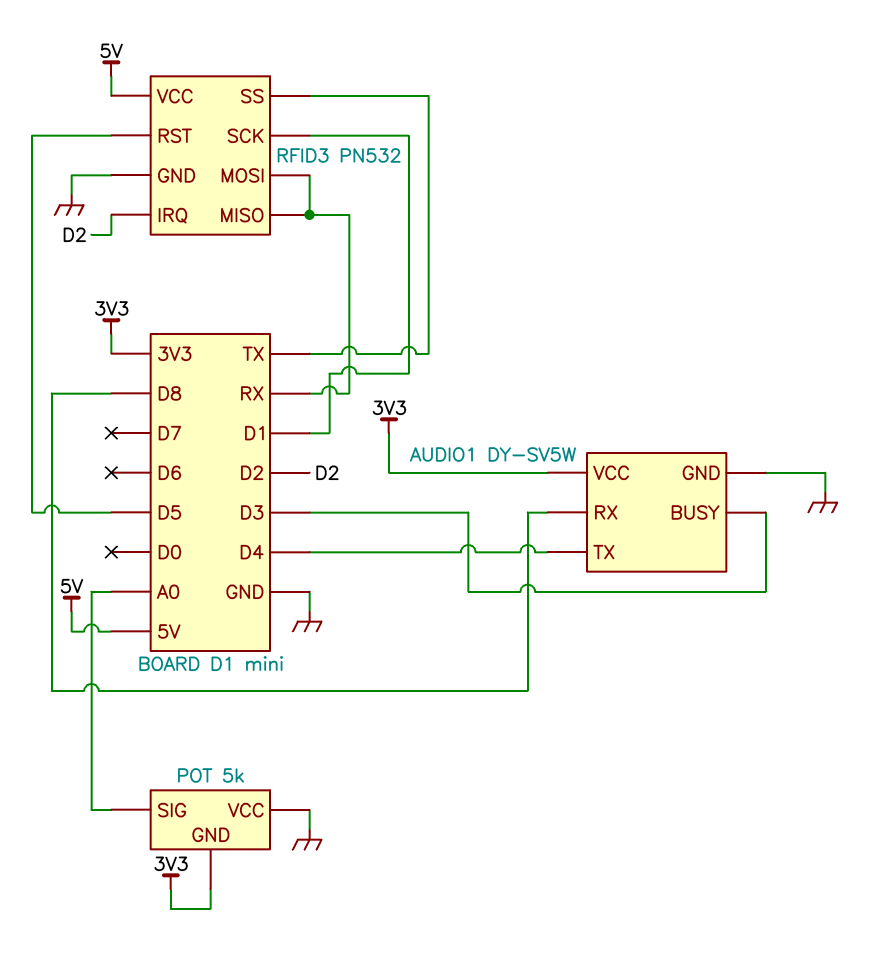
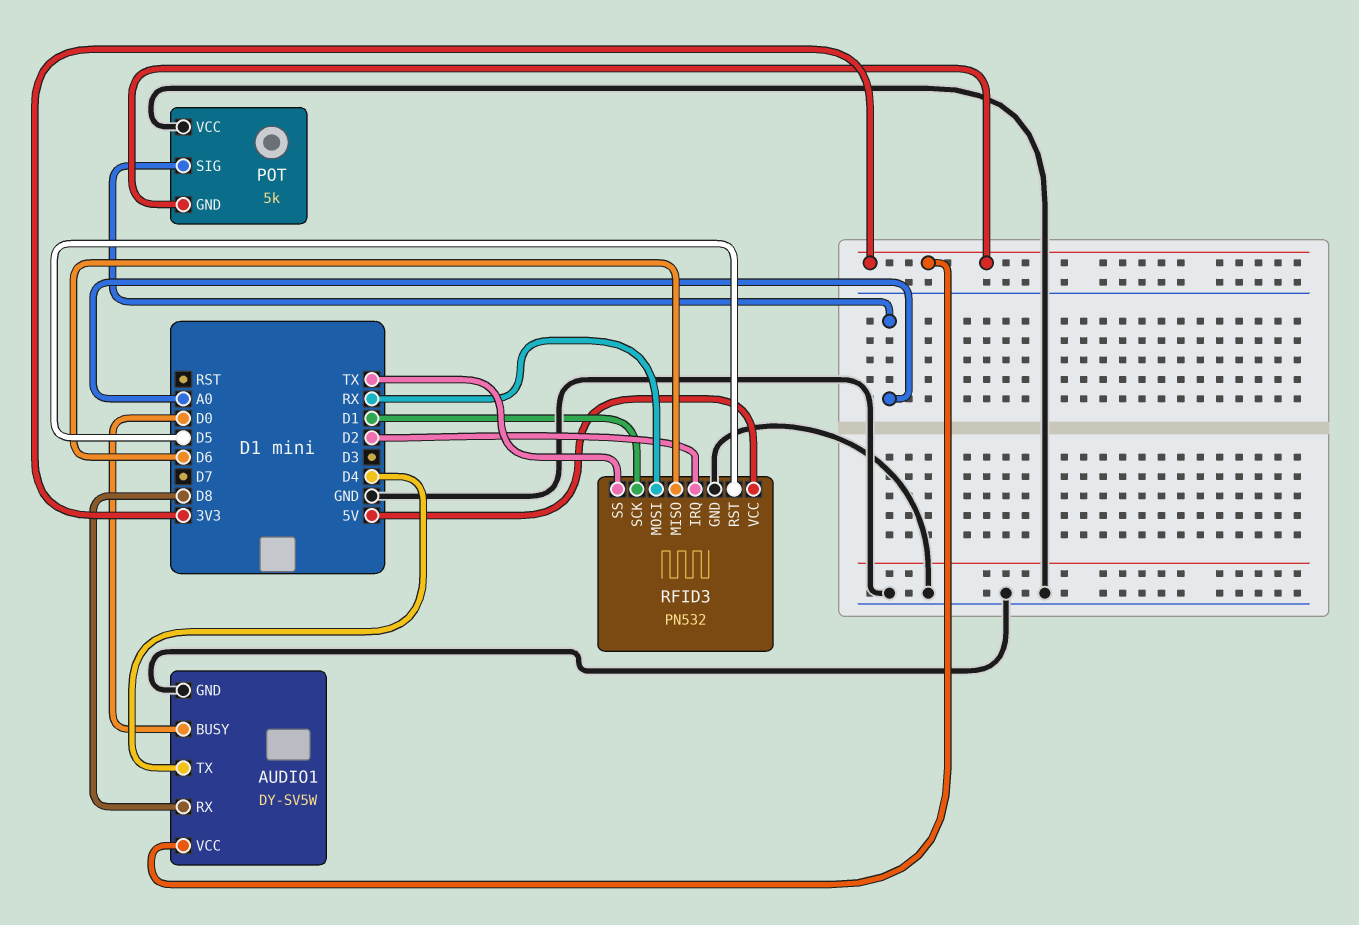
AUDIO1 pin BUSY: D3 -> D0
RFID3 pin MISO: RX -> D6

